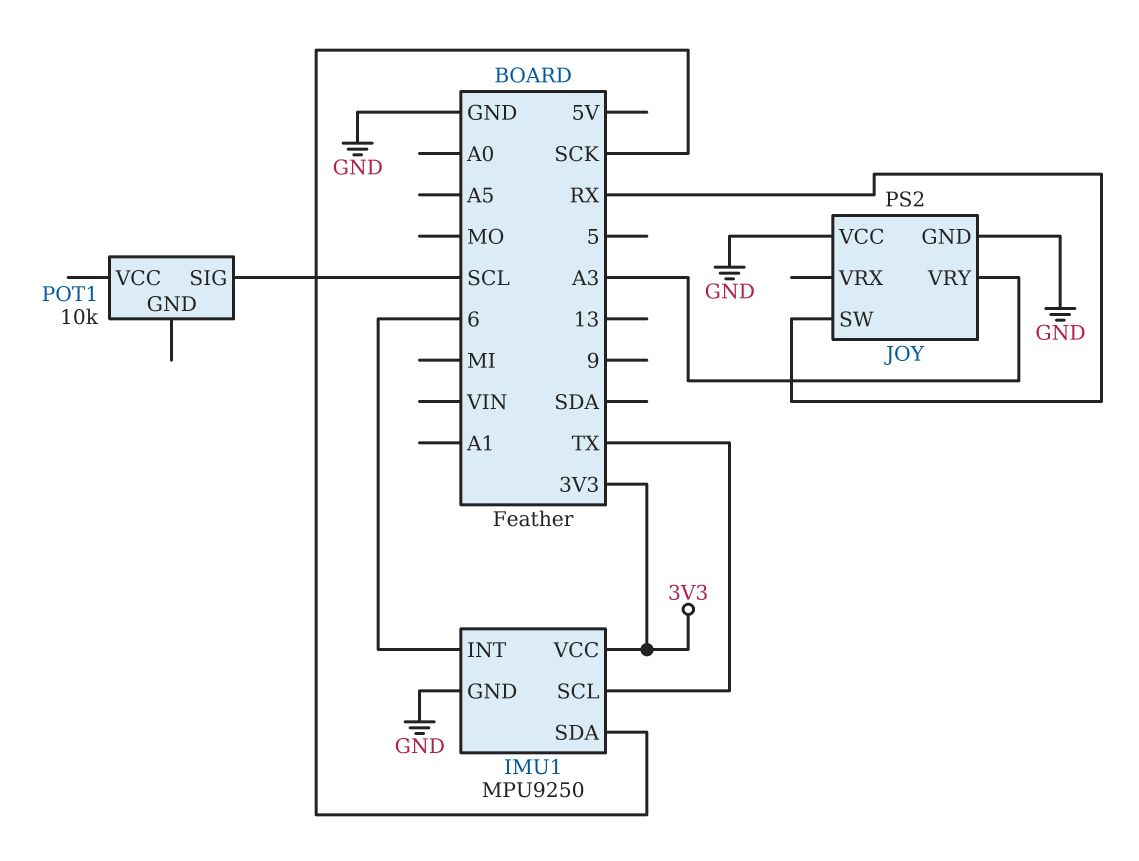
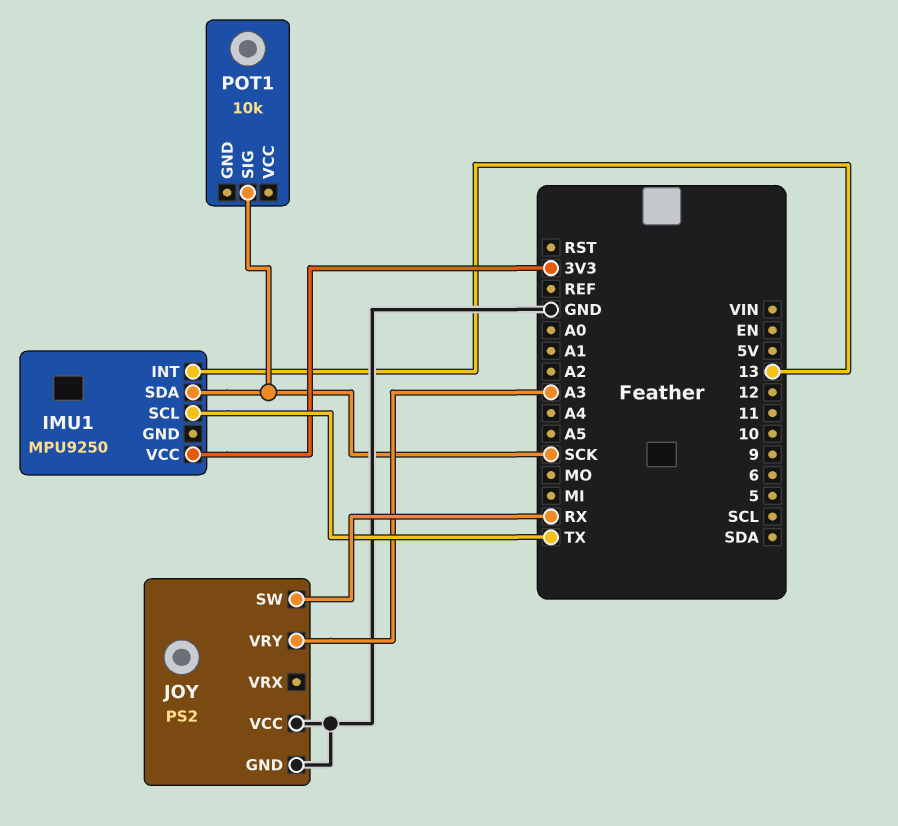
IMU1 pin GND: GND -> none
IMU1 pin INT: 6 -> 13
POT1 pin SIG: SCL -> SCK

